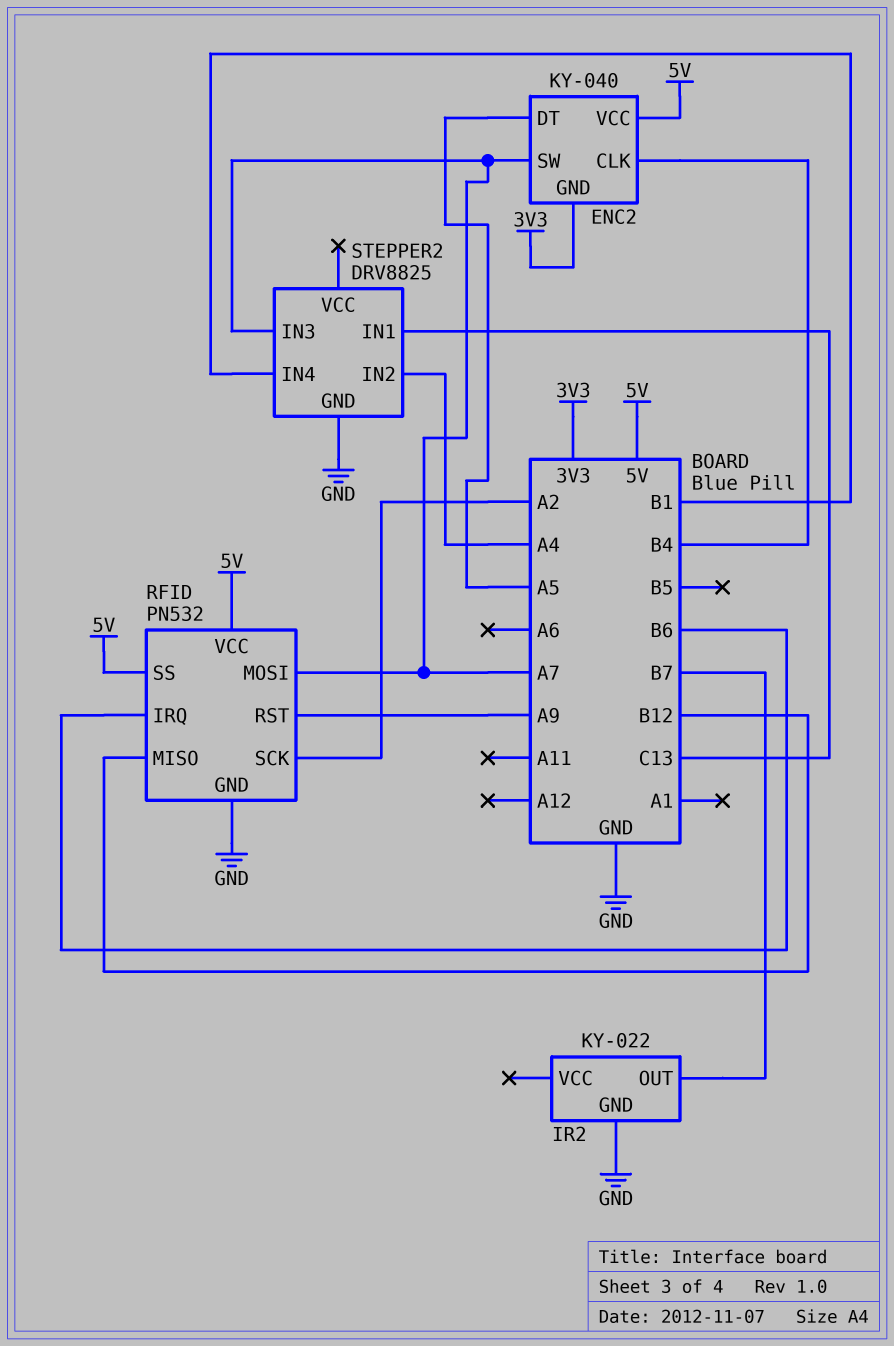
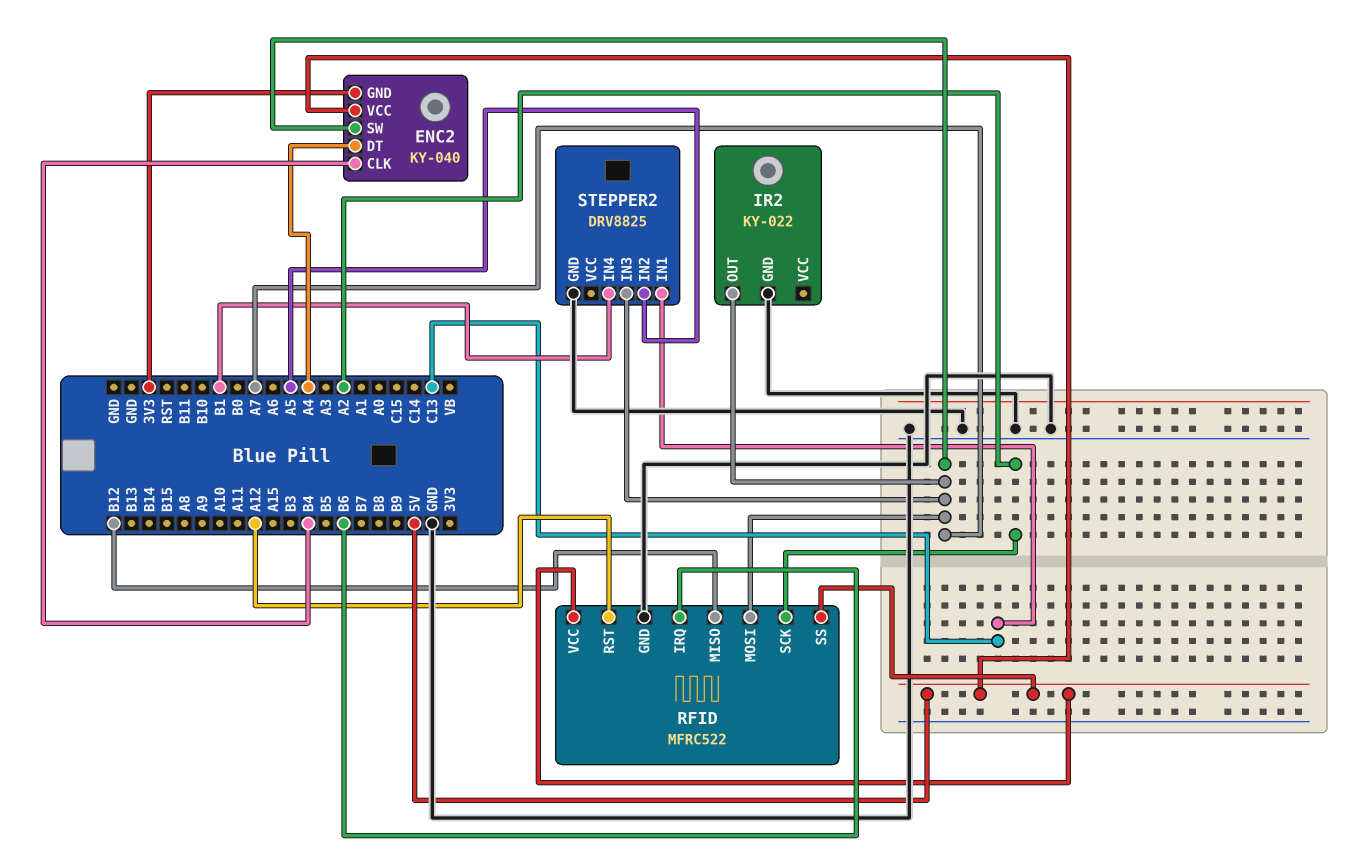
ENC2 pin DT: A5 -> A4
IR2 pin OUT: B7 -> A7
RFID: PN532 -> MFRC522
RFID pin RST: A9 -> A12
STEPPER2 pin IN2: A4 -> A5

